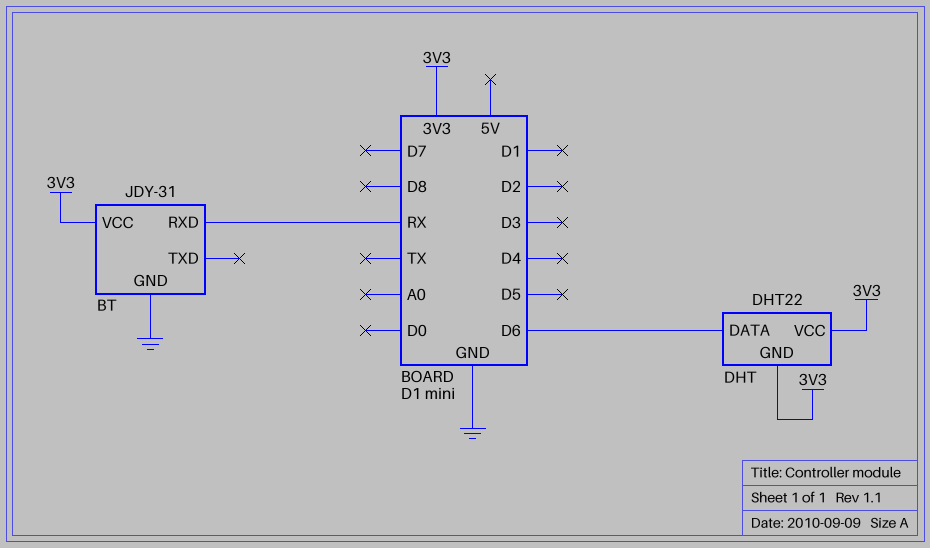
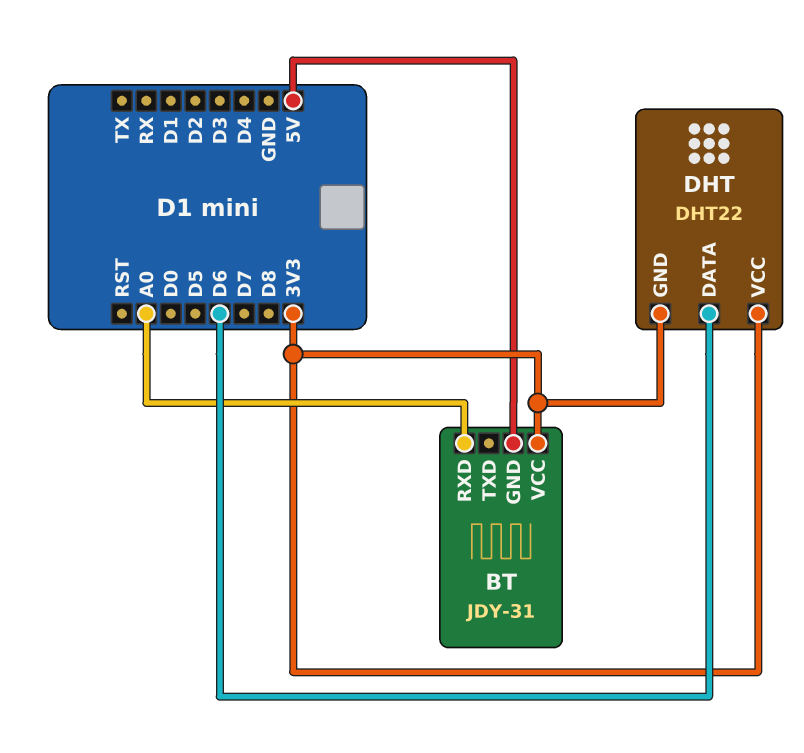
BT pin GND: GND -> 5V
BT pin RXD: RX -> A0

